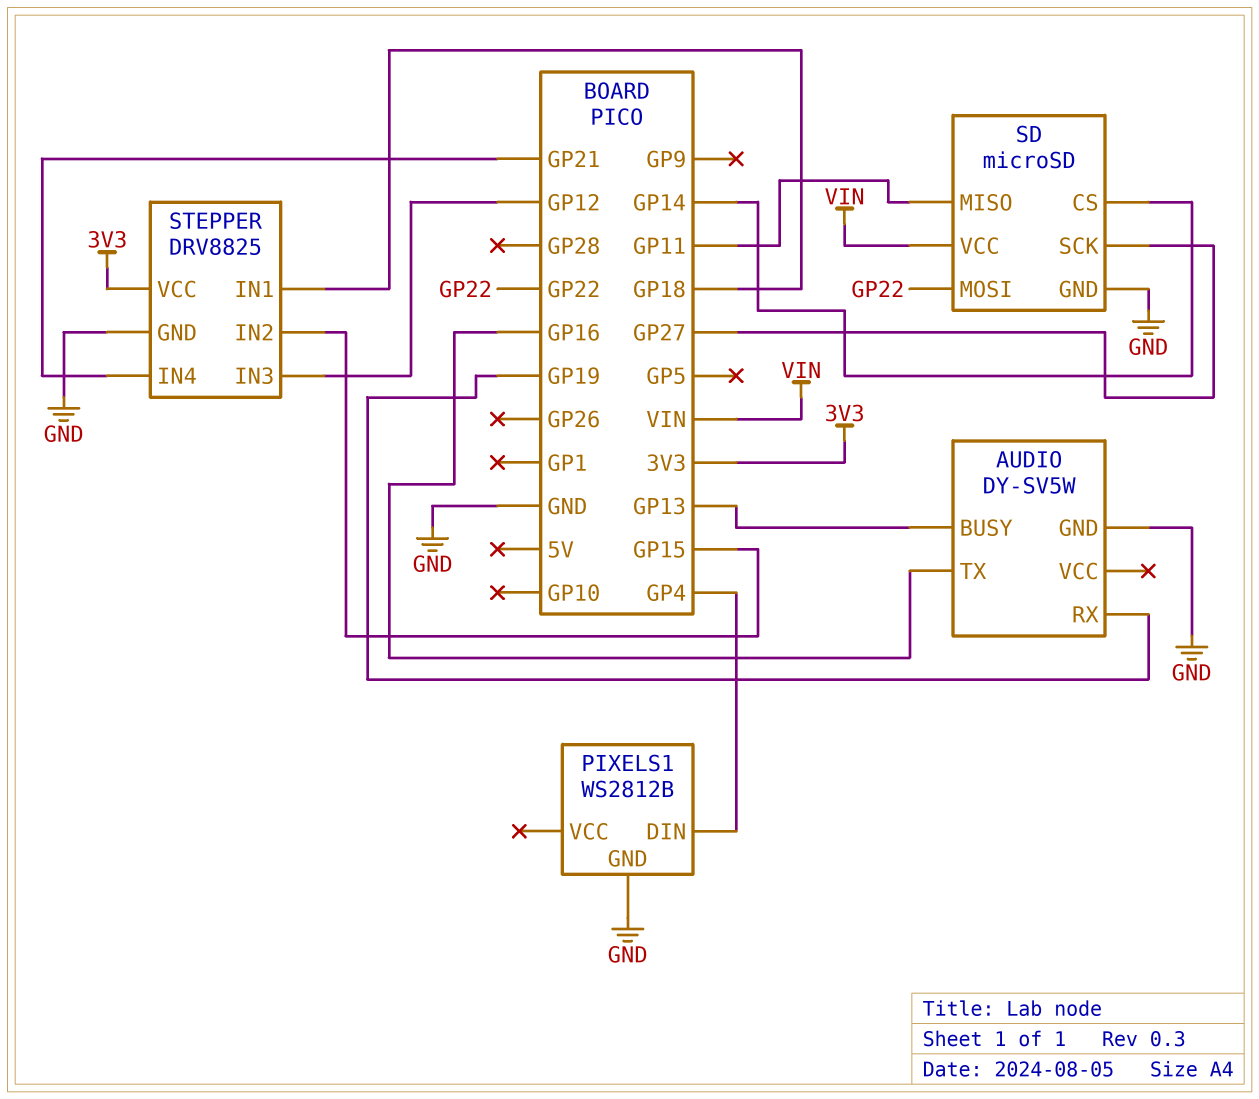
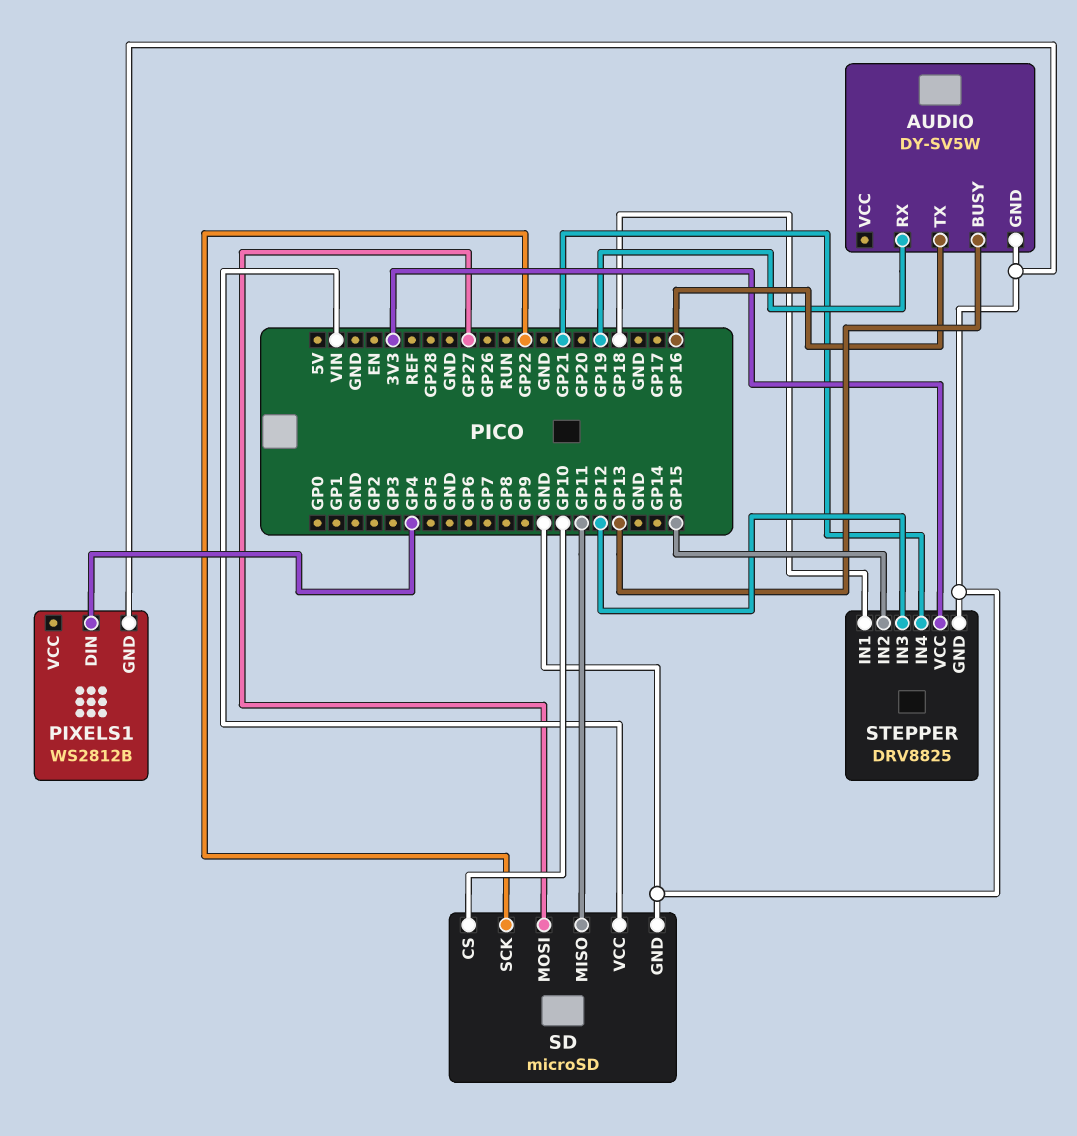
SD pin CS: GP14 -> GP10
SD pin MOSI: GP22 -> GP27
SD pin SCK: GP27 -> GP22

